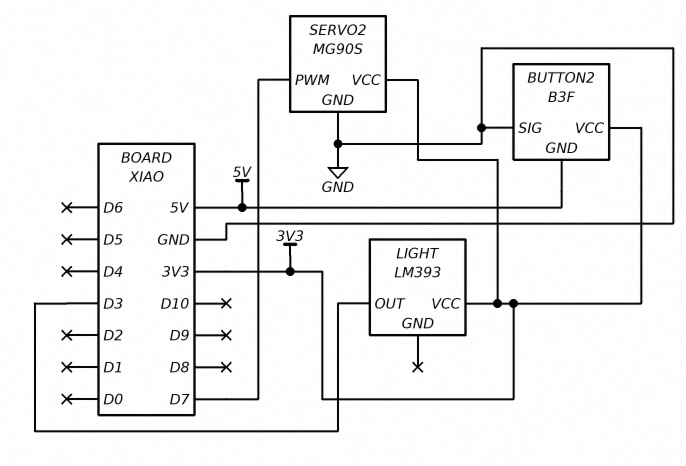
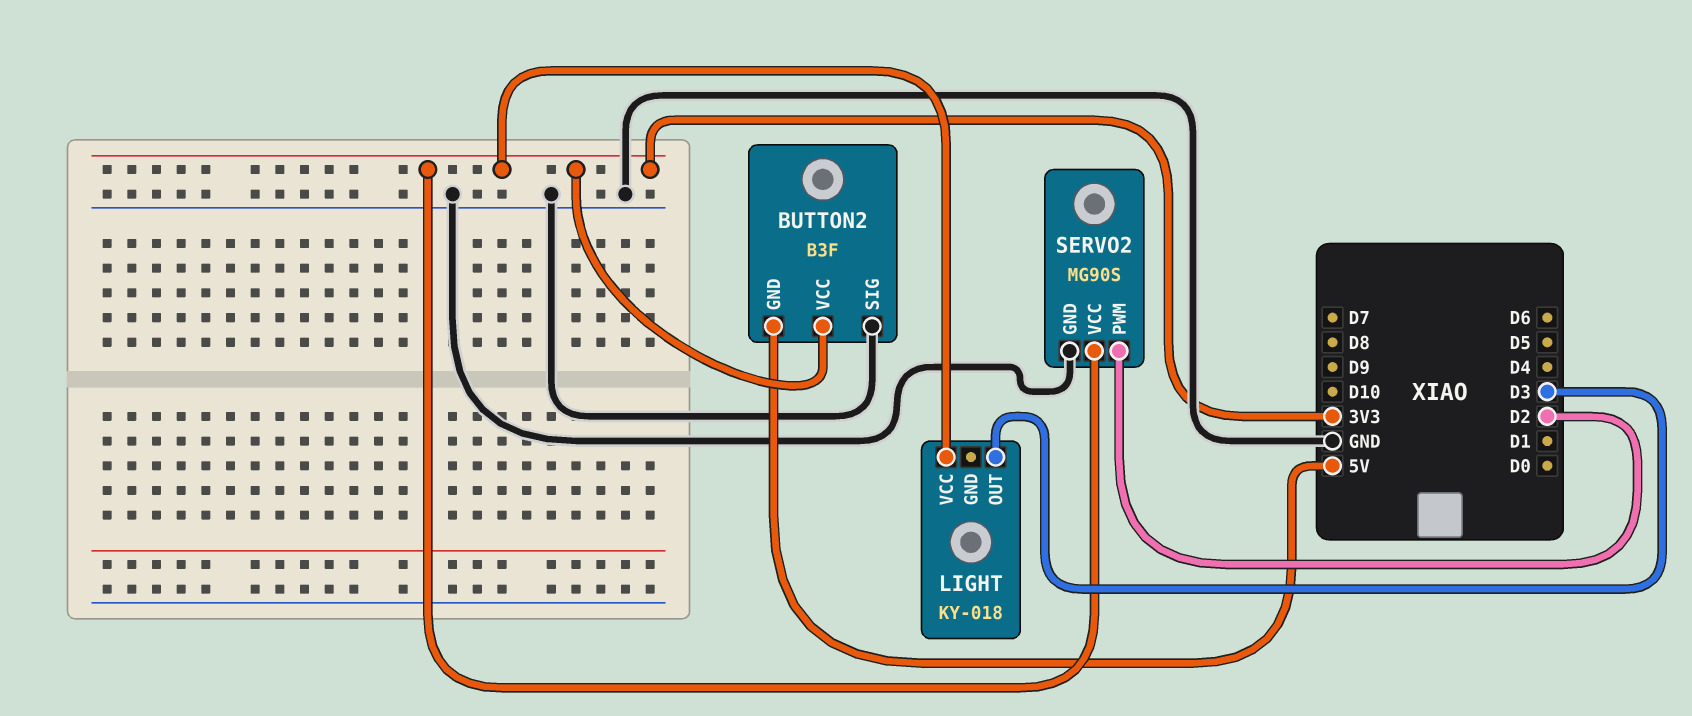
LIGHT: LM393 -> KY-018
SERVO2 pin PWM: D7 -> D2

